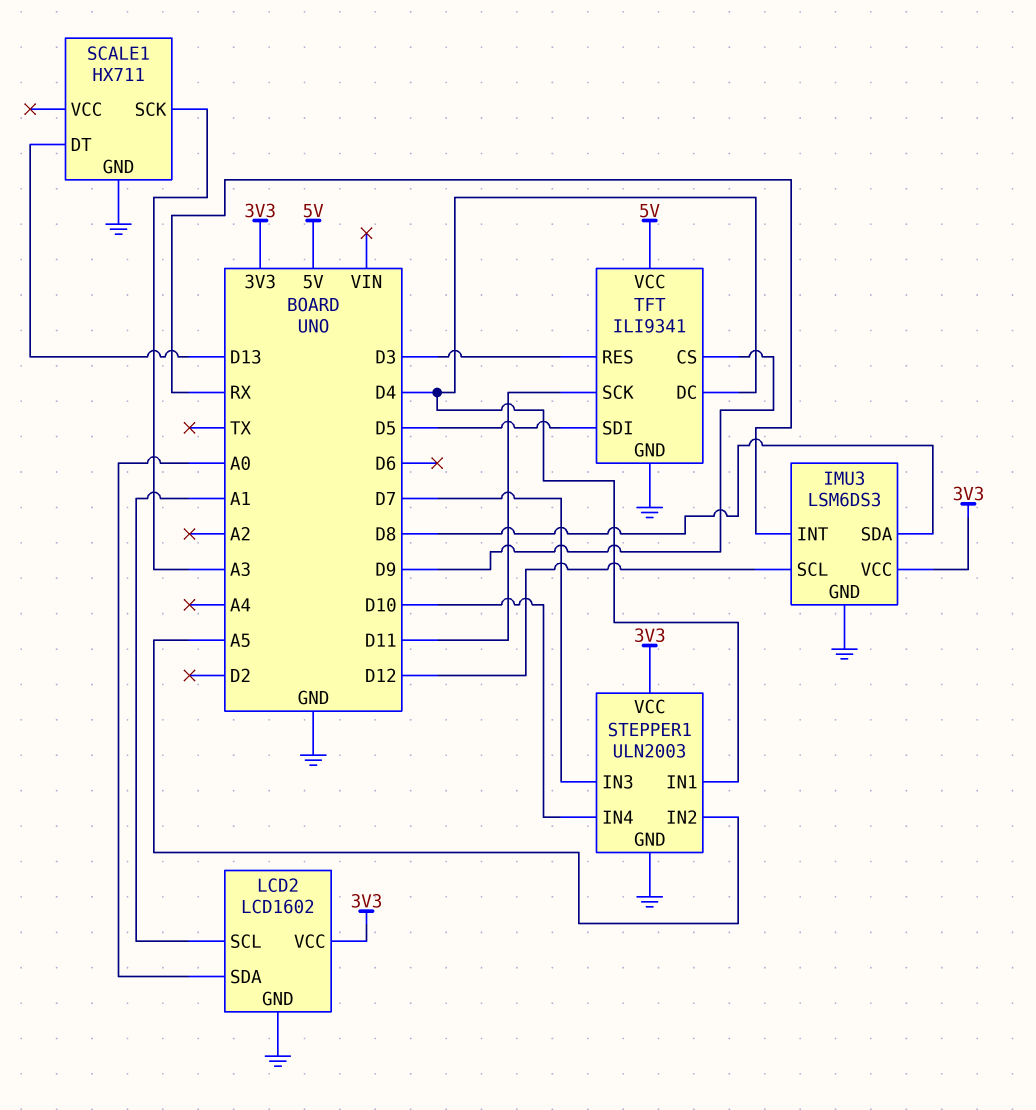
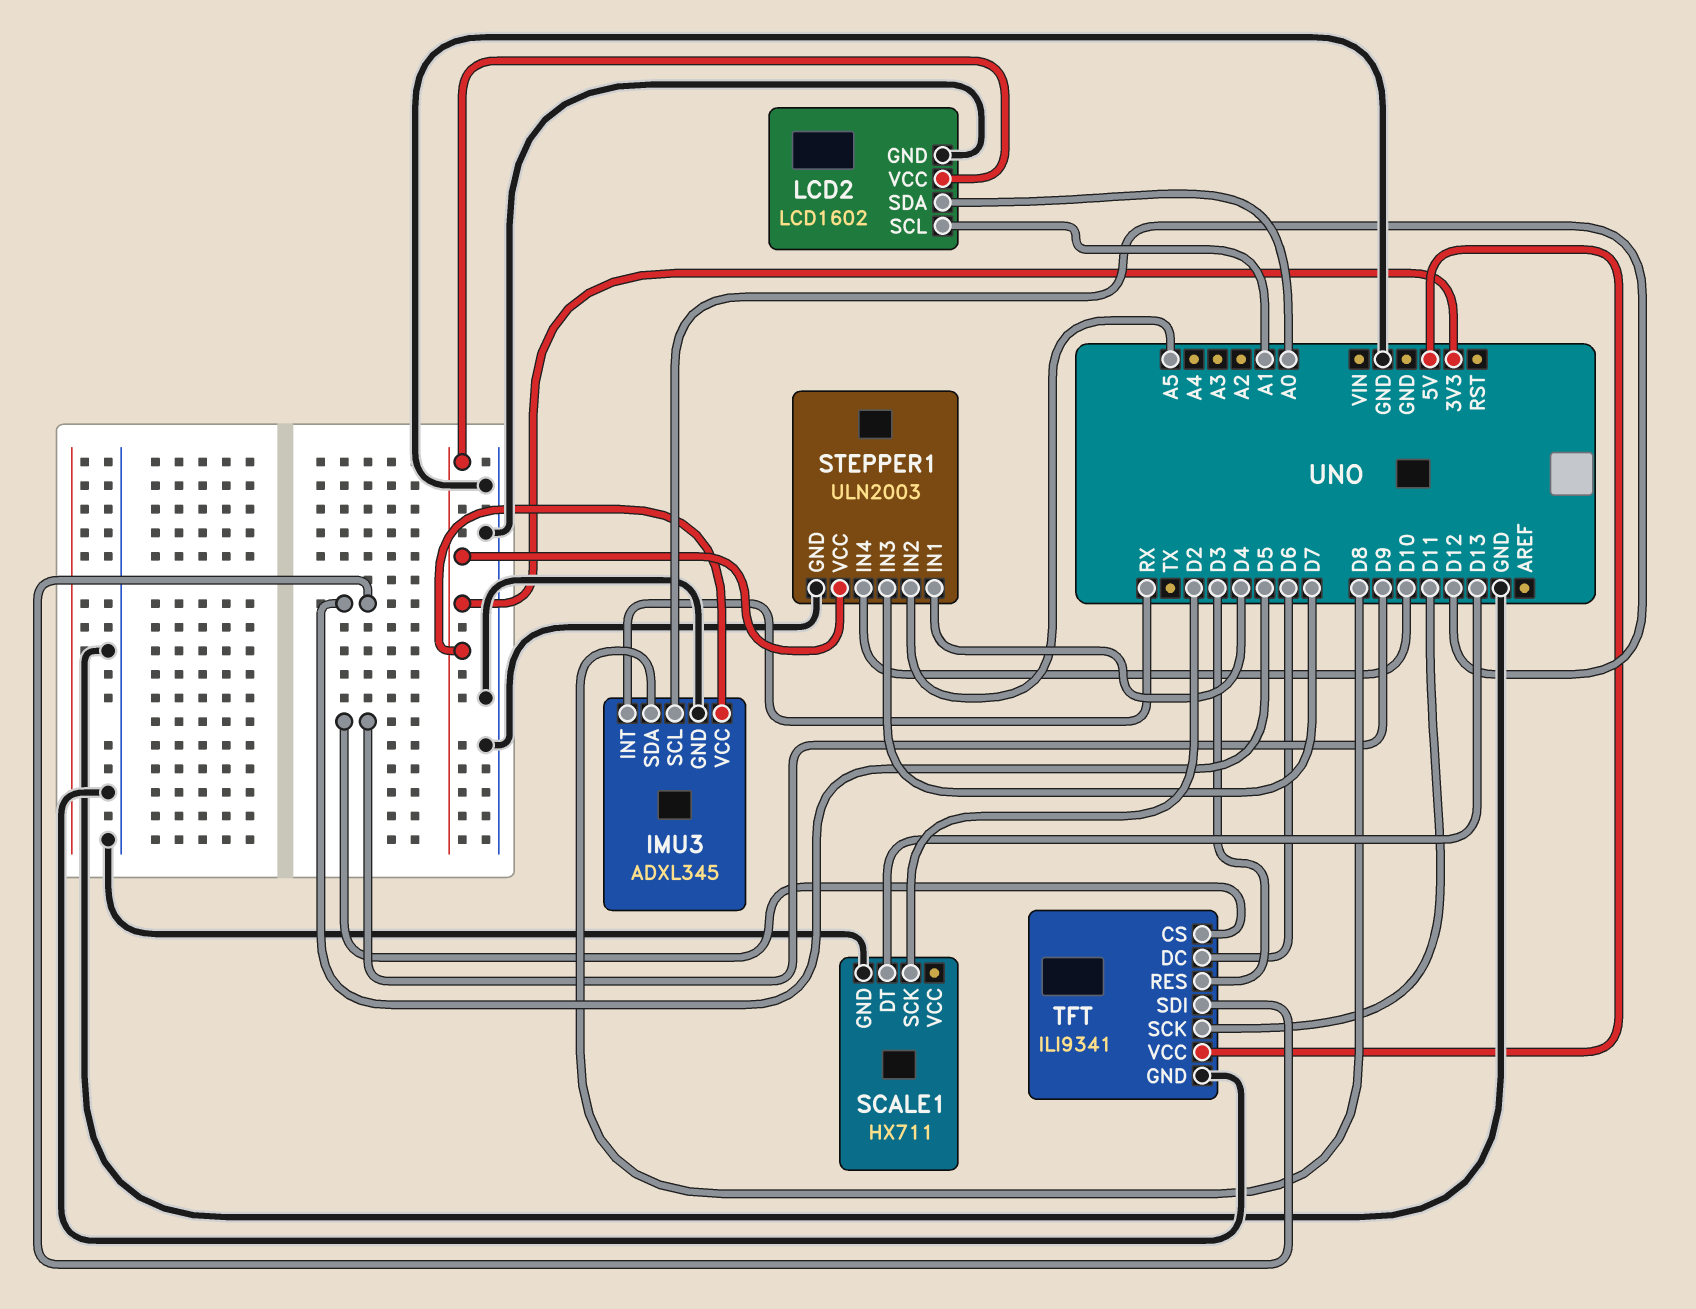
IMU3: LSM6DS3 -> ADXL345
SCALE1 pin SCK: A3 -> D2
TFT pin DC: D4 -> D6

